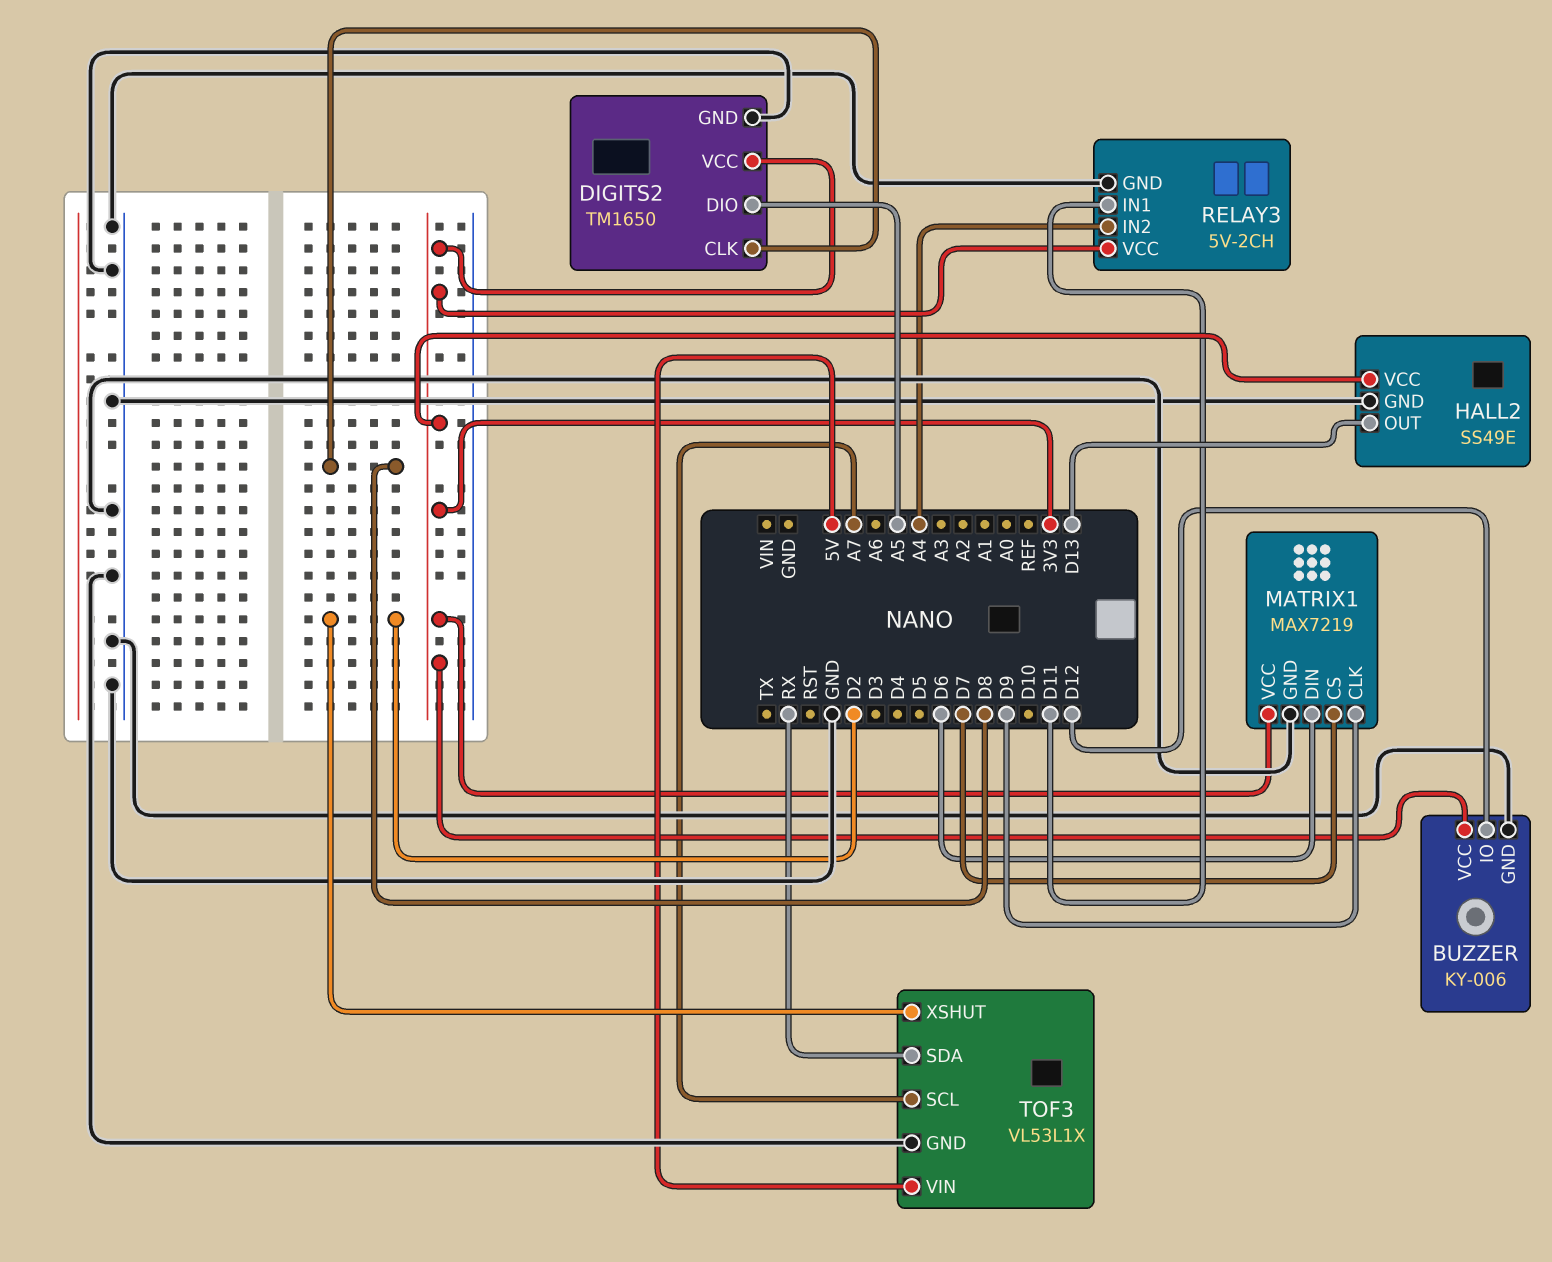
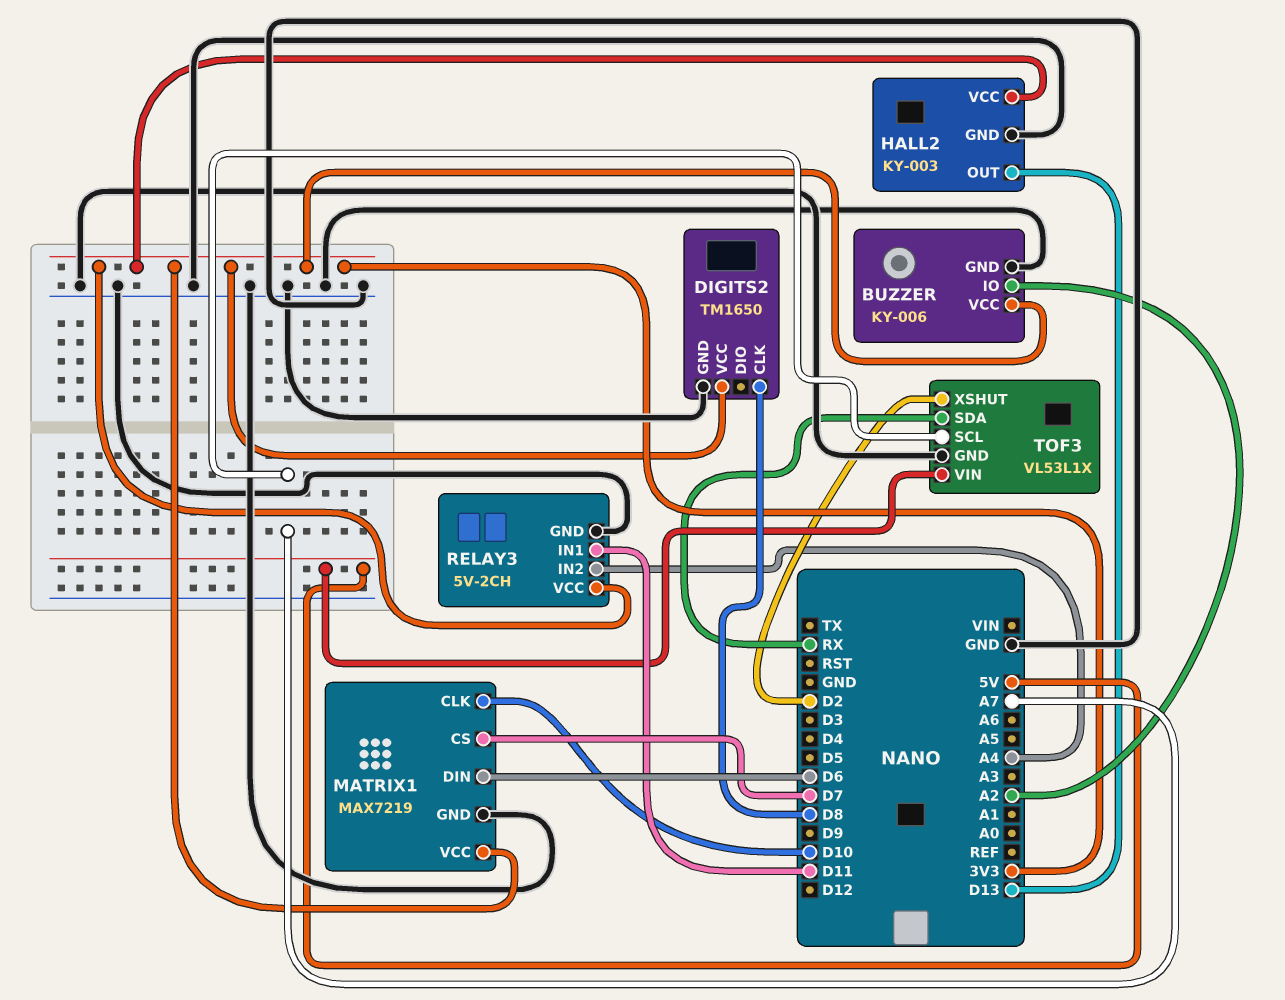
BUZZER pin IO: D12 -> A2
DIGITS2 pin DIO: A5 -> none
HALL2: SS49E -> KY-003
MATRIX1 pin CLK: D9 -> D10

